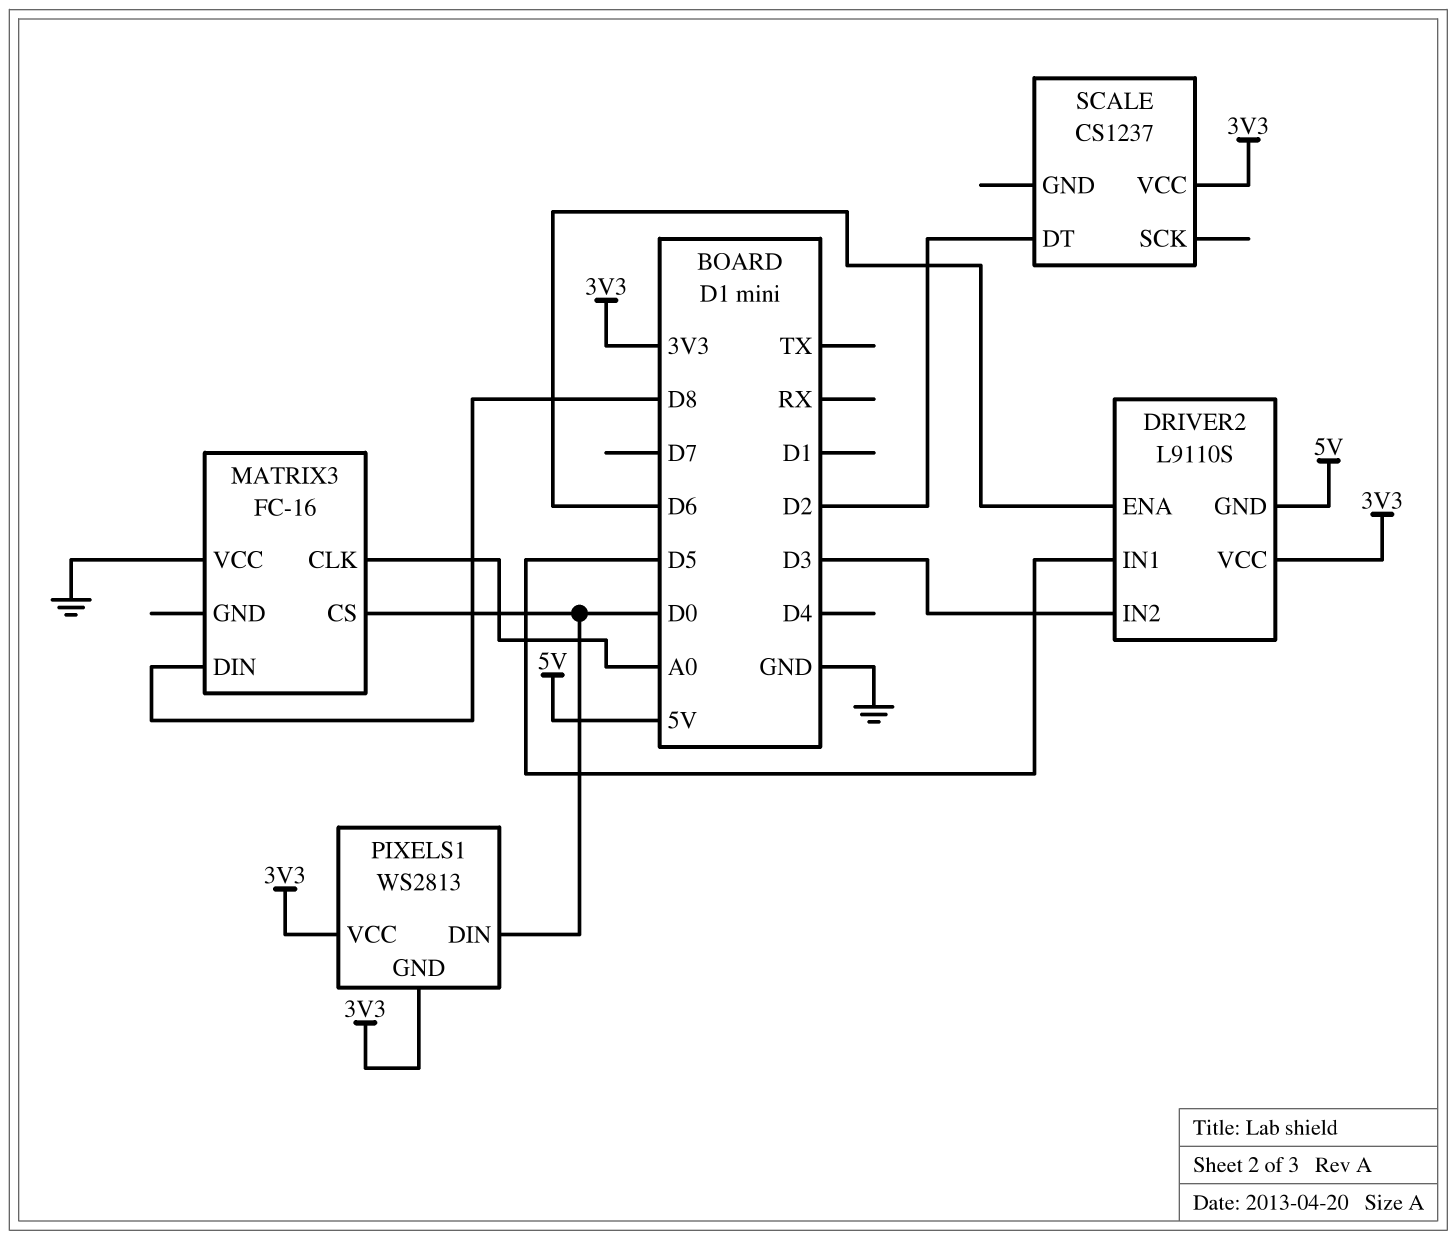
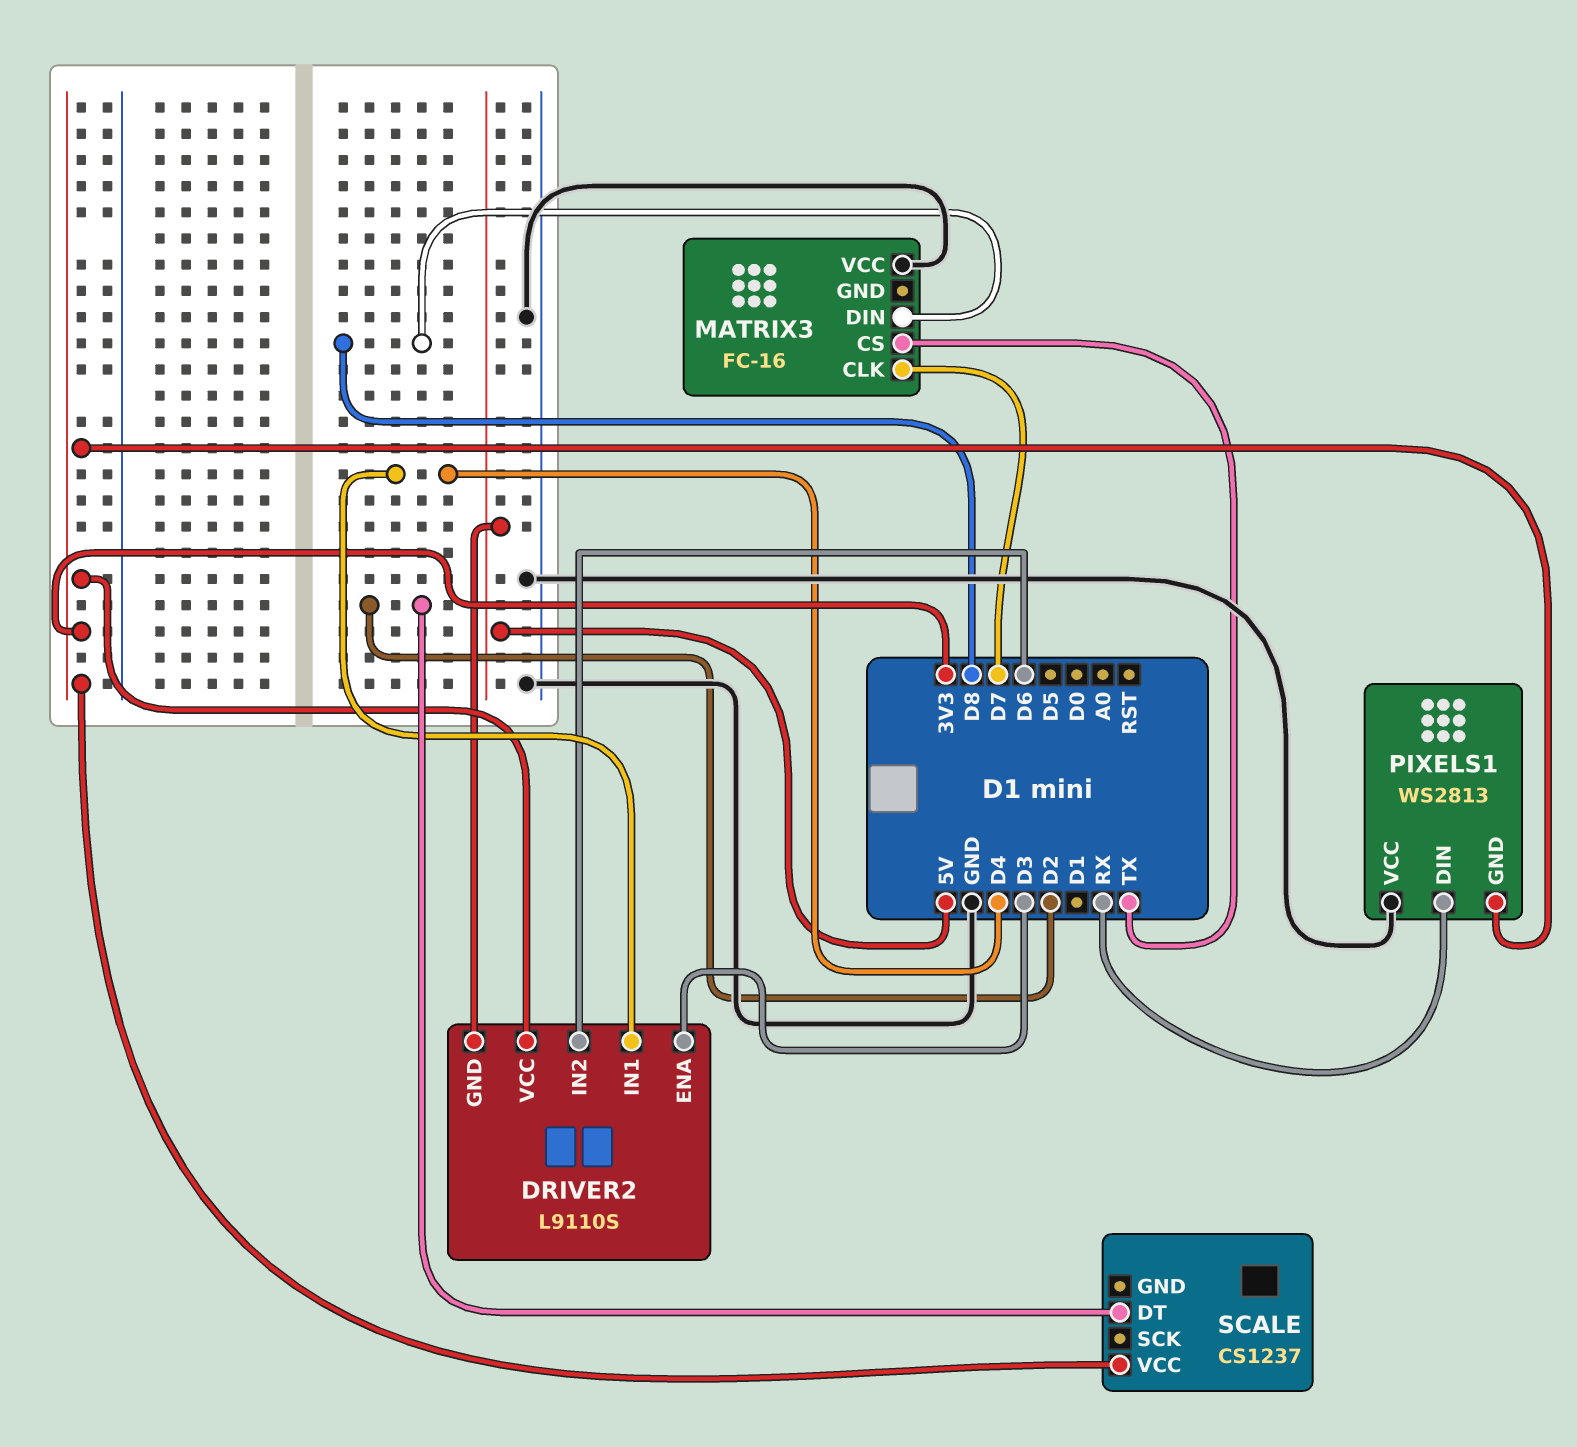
DRIVER2 pin ENA: D6 -> D3
DRIVER2 pin IN1: D5 -> D4
DRIVER2 pin IN2: D3 -> D6
MATRIX3 pin CLK: A0 -> D7
MATRIX3 pin CS: D0 -> TX
PIXELS1 pin DIN: D0 -> RX
PIXELS1 pin VCC: 3V3 -> GND

